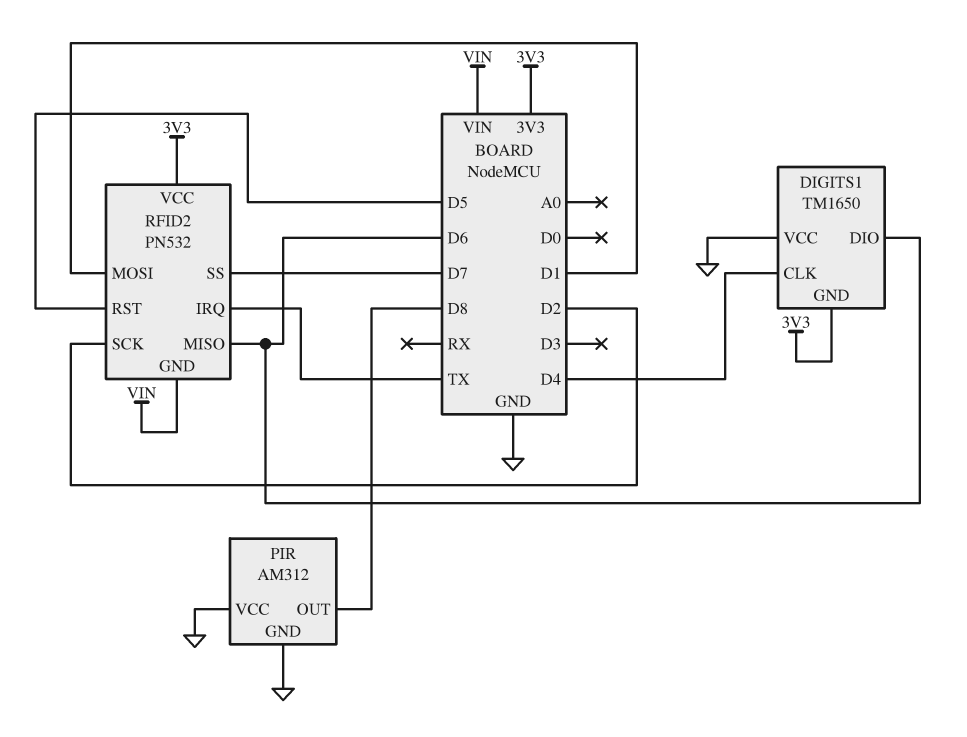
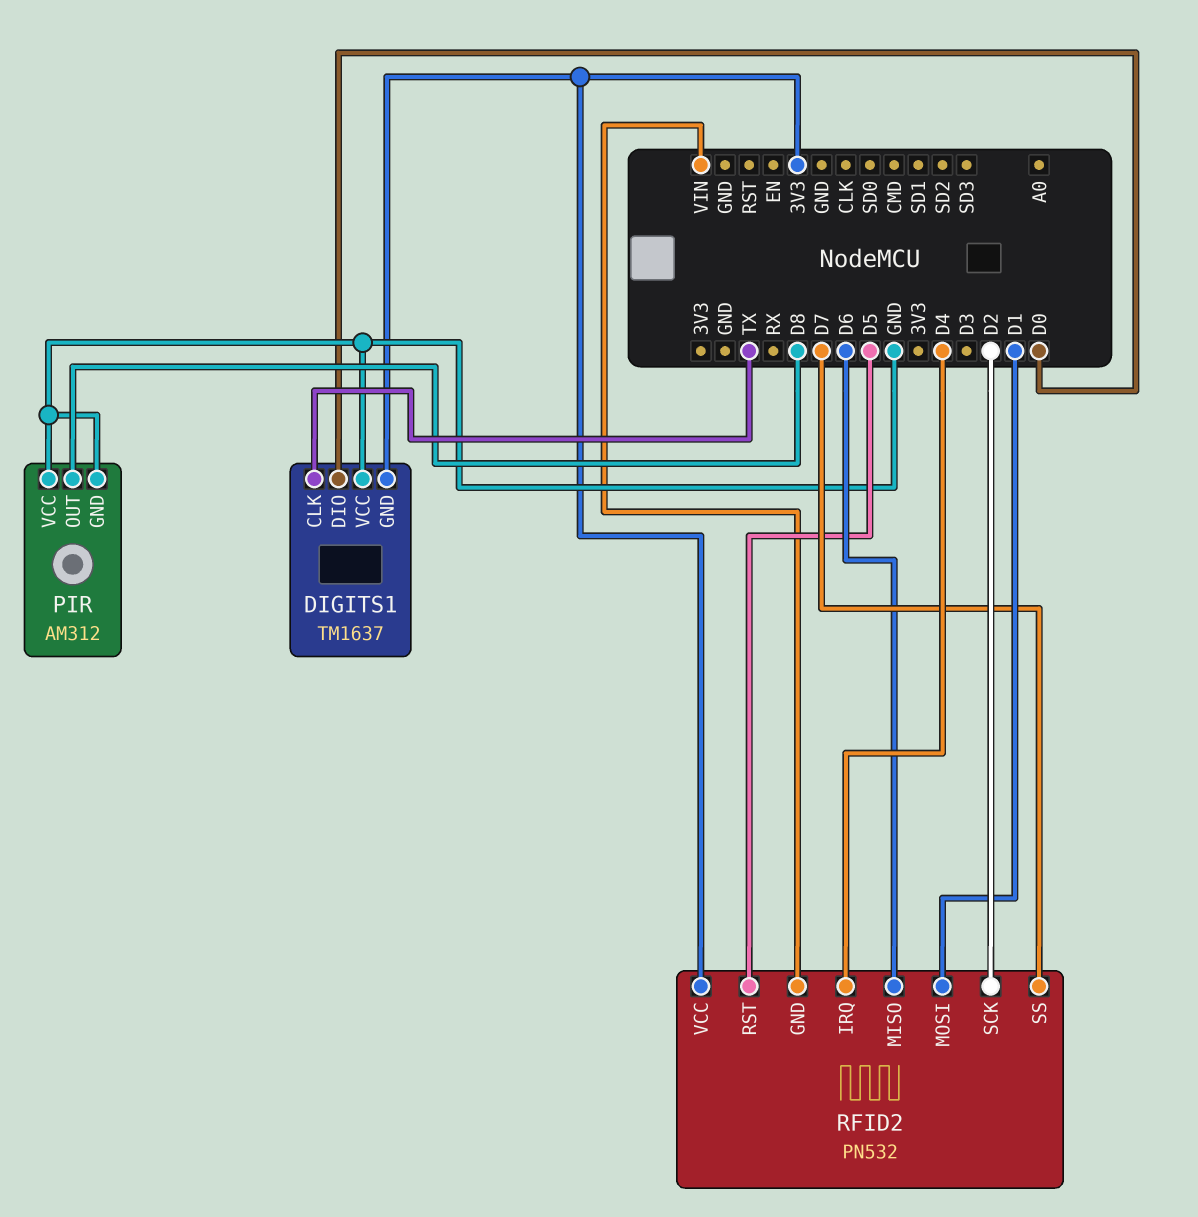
DIGITS1: TM1650 -> TM1637
DIGITS1 pin CLK: D4 -> TX
DIGITS1 pin DIO: D6 -> D0
RFID2 pin IRQ: TX -> D4

